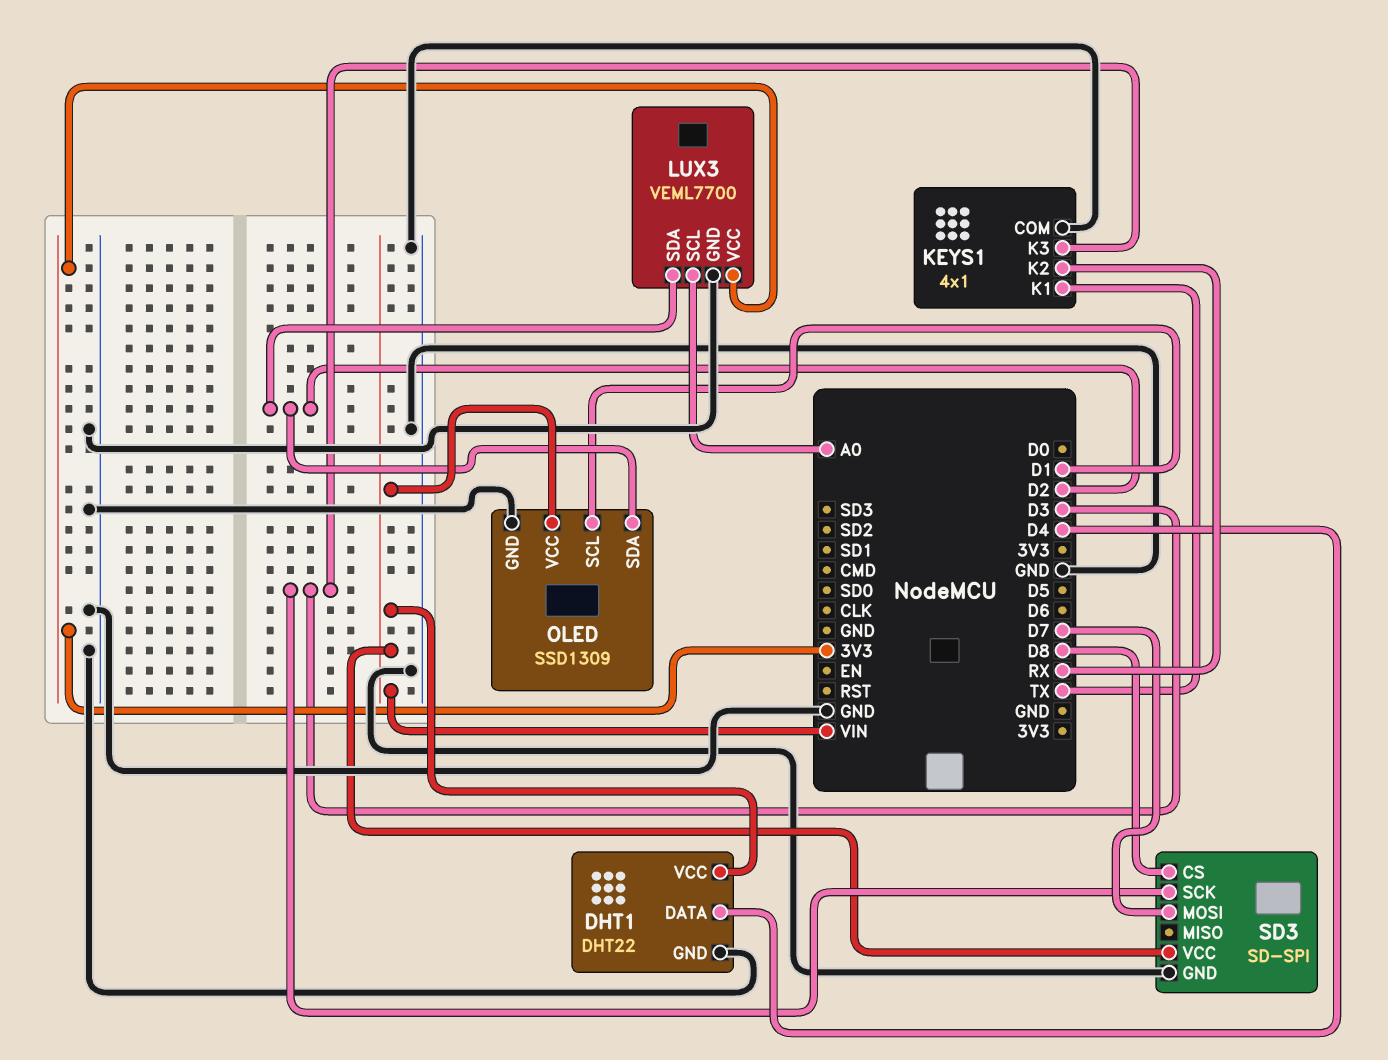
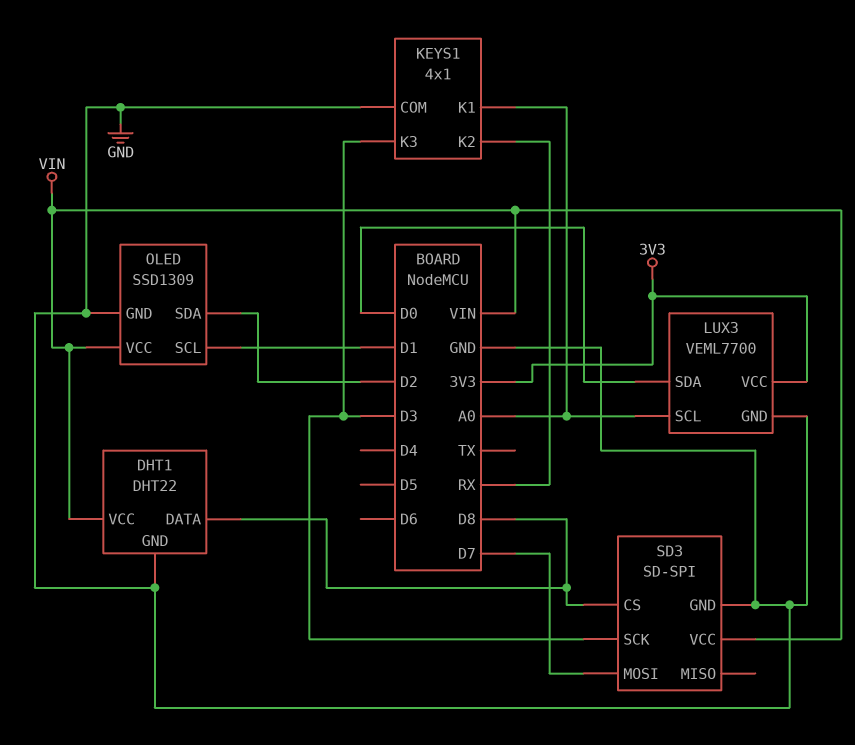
DHT1 pin DATA: D4 -> D8
KEYS1 pin K1: TX -> A0
LUX3 pin SDA: D2 -> D0

